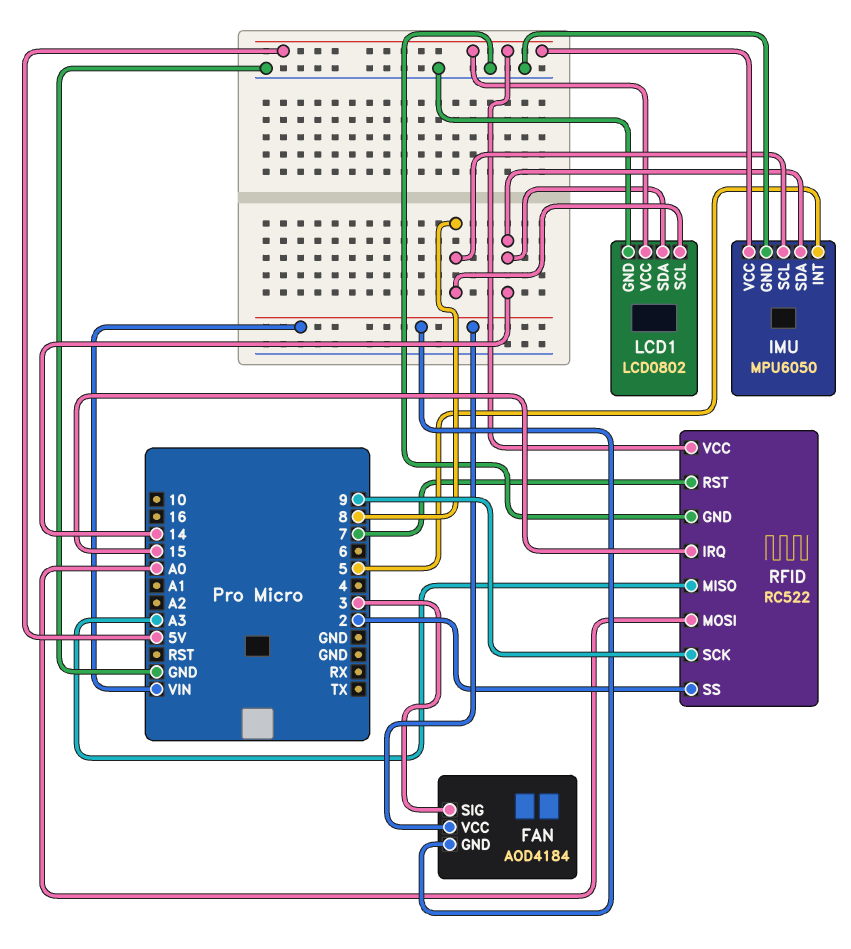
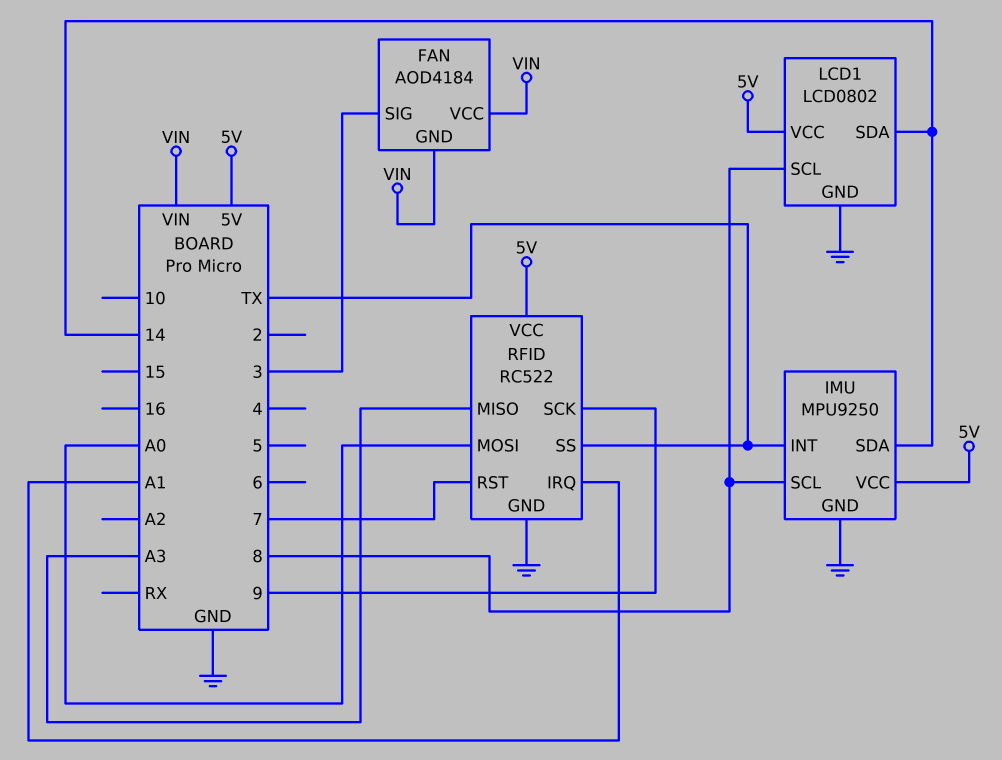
IMU: MPU6050 -> MPU9250
IMU pin INT: 5 -> TX
RFID pin IRQ: 15 -> A1
RFID pin SS: 2 -> TX

